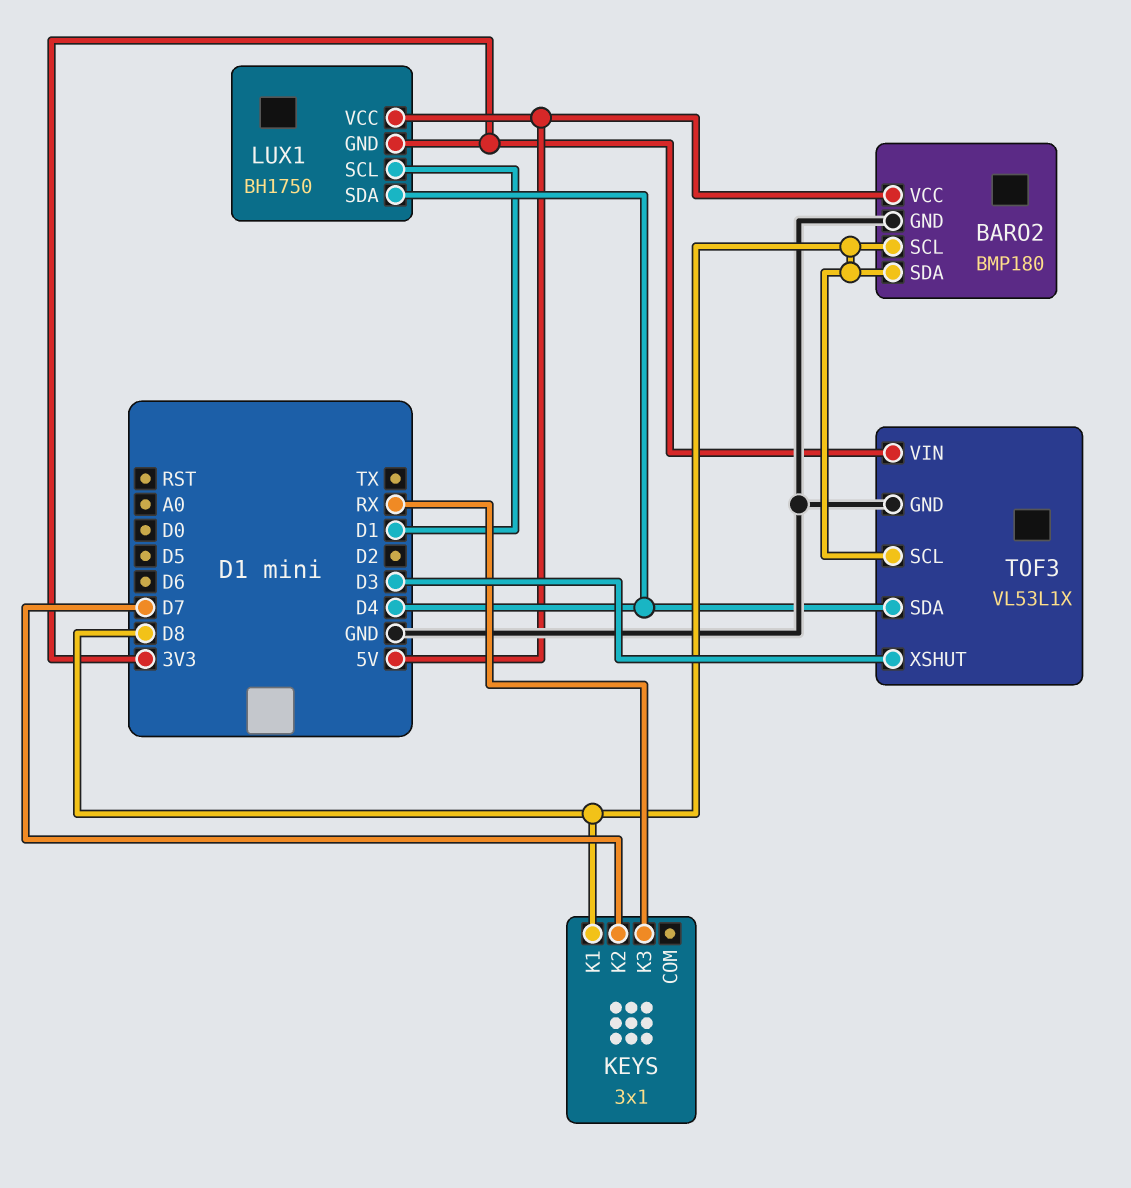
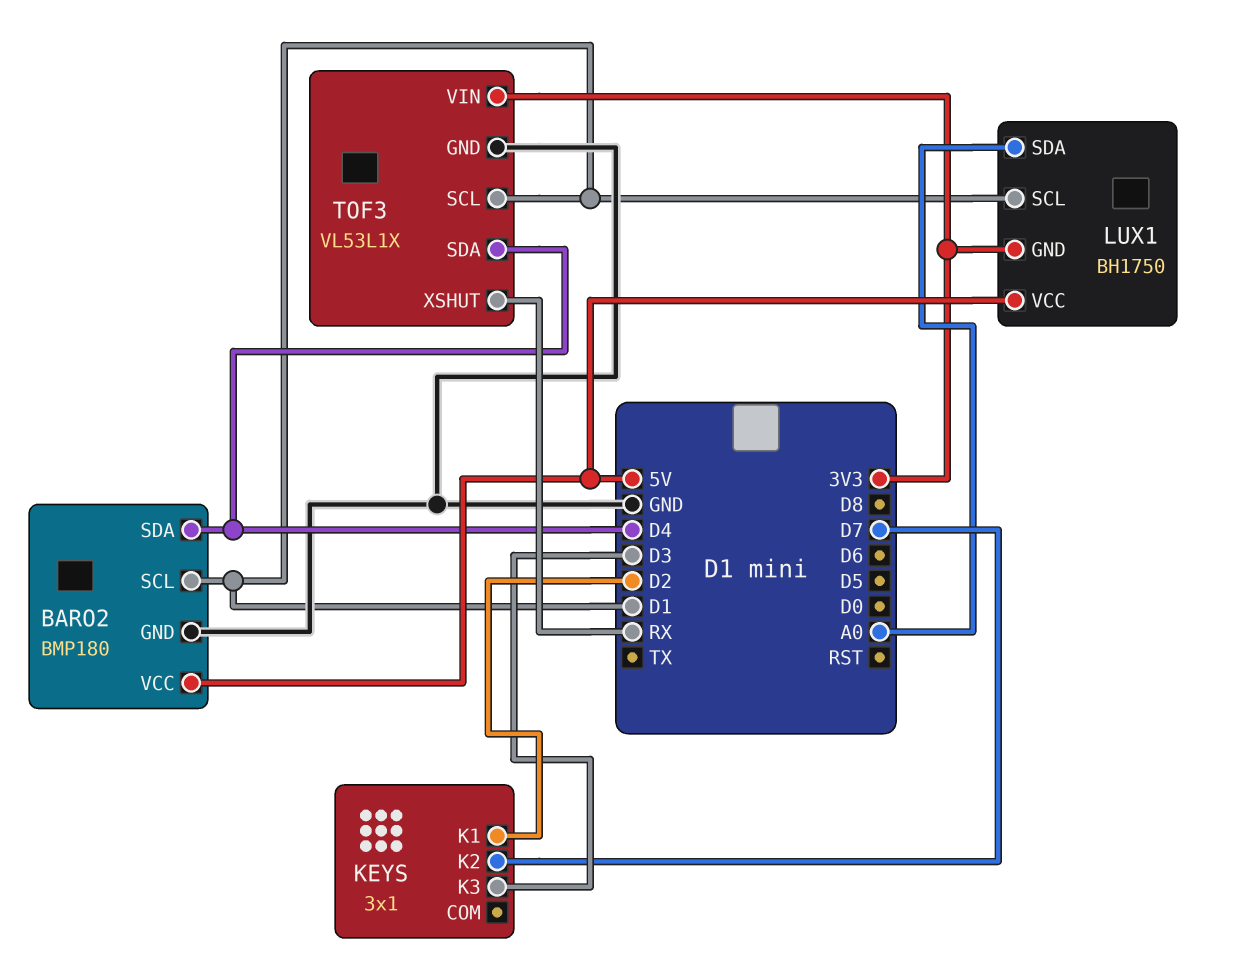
BARO2 pin SCL: D8 -> D1
BARO2 pin SDA: D8 -> D4
KEYS pin K1: D8 -> D2
KEYS pin K3: RX -> D3
LUX1 pin SDA: D4 -> A0
TOF3 pin SCL: D8 -> D1
TOF3 pin XSHUT: D3 -> RX

